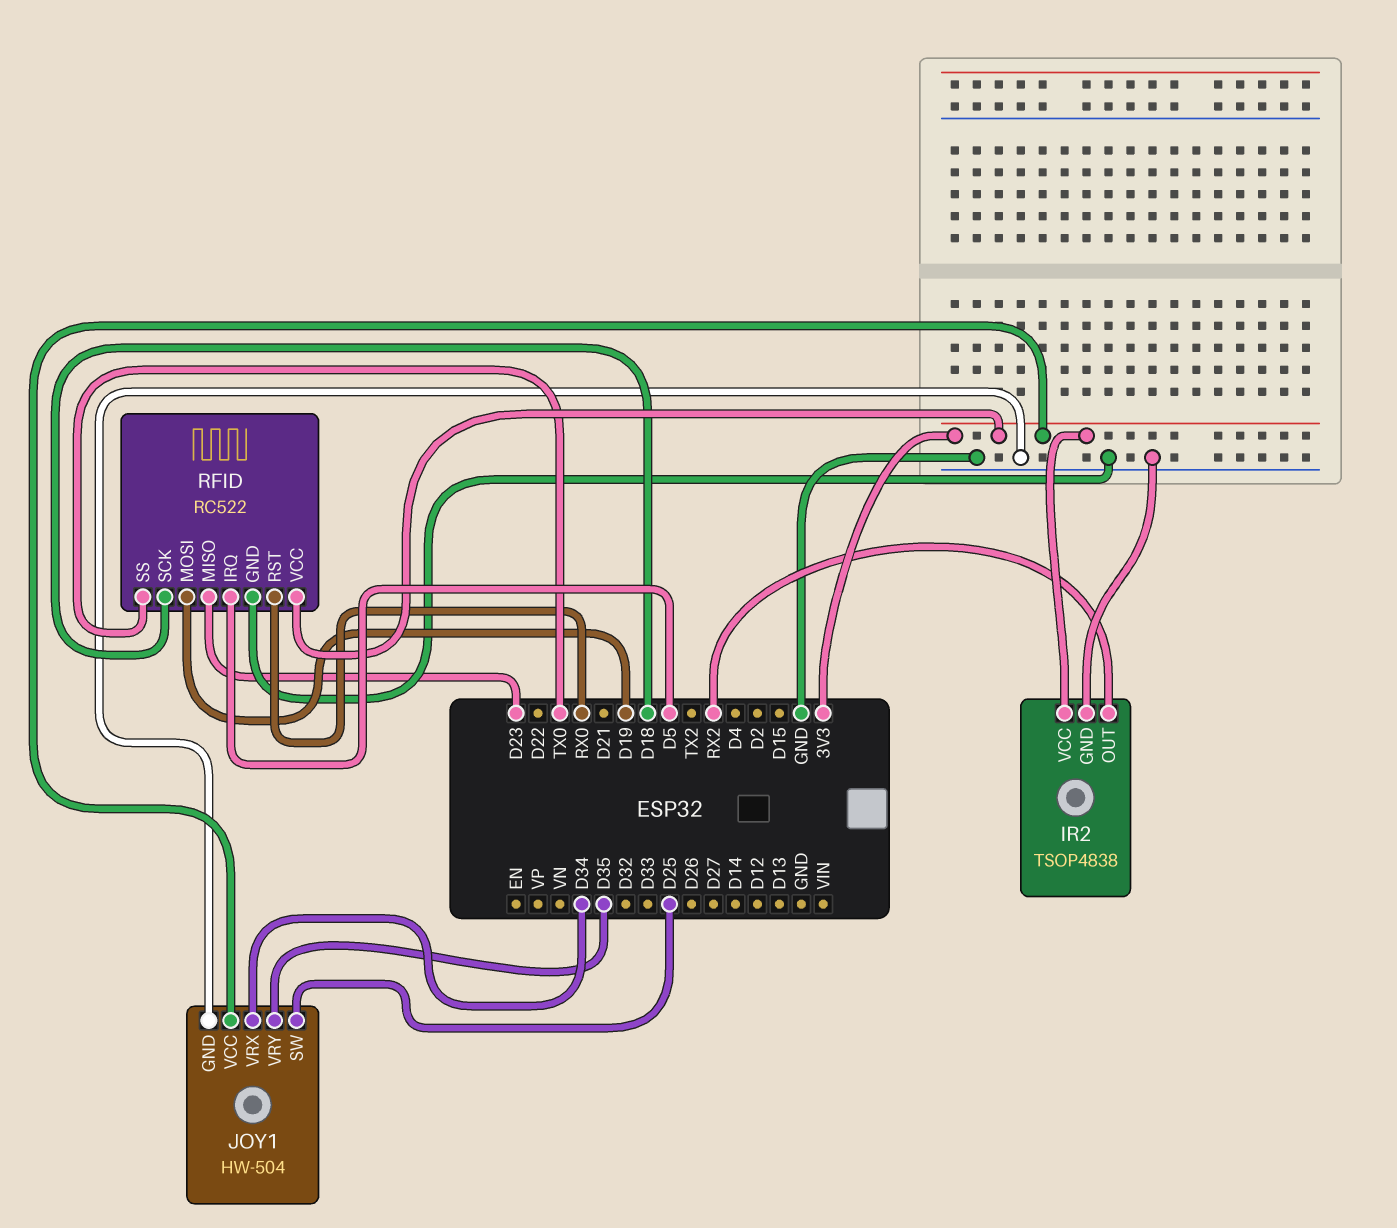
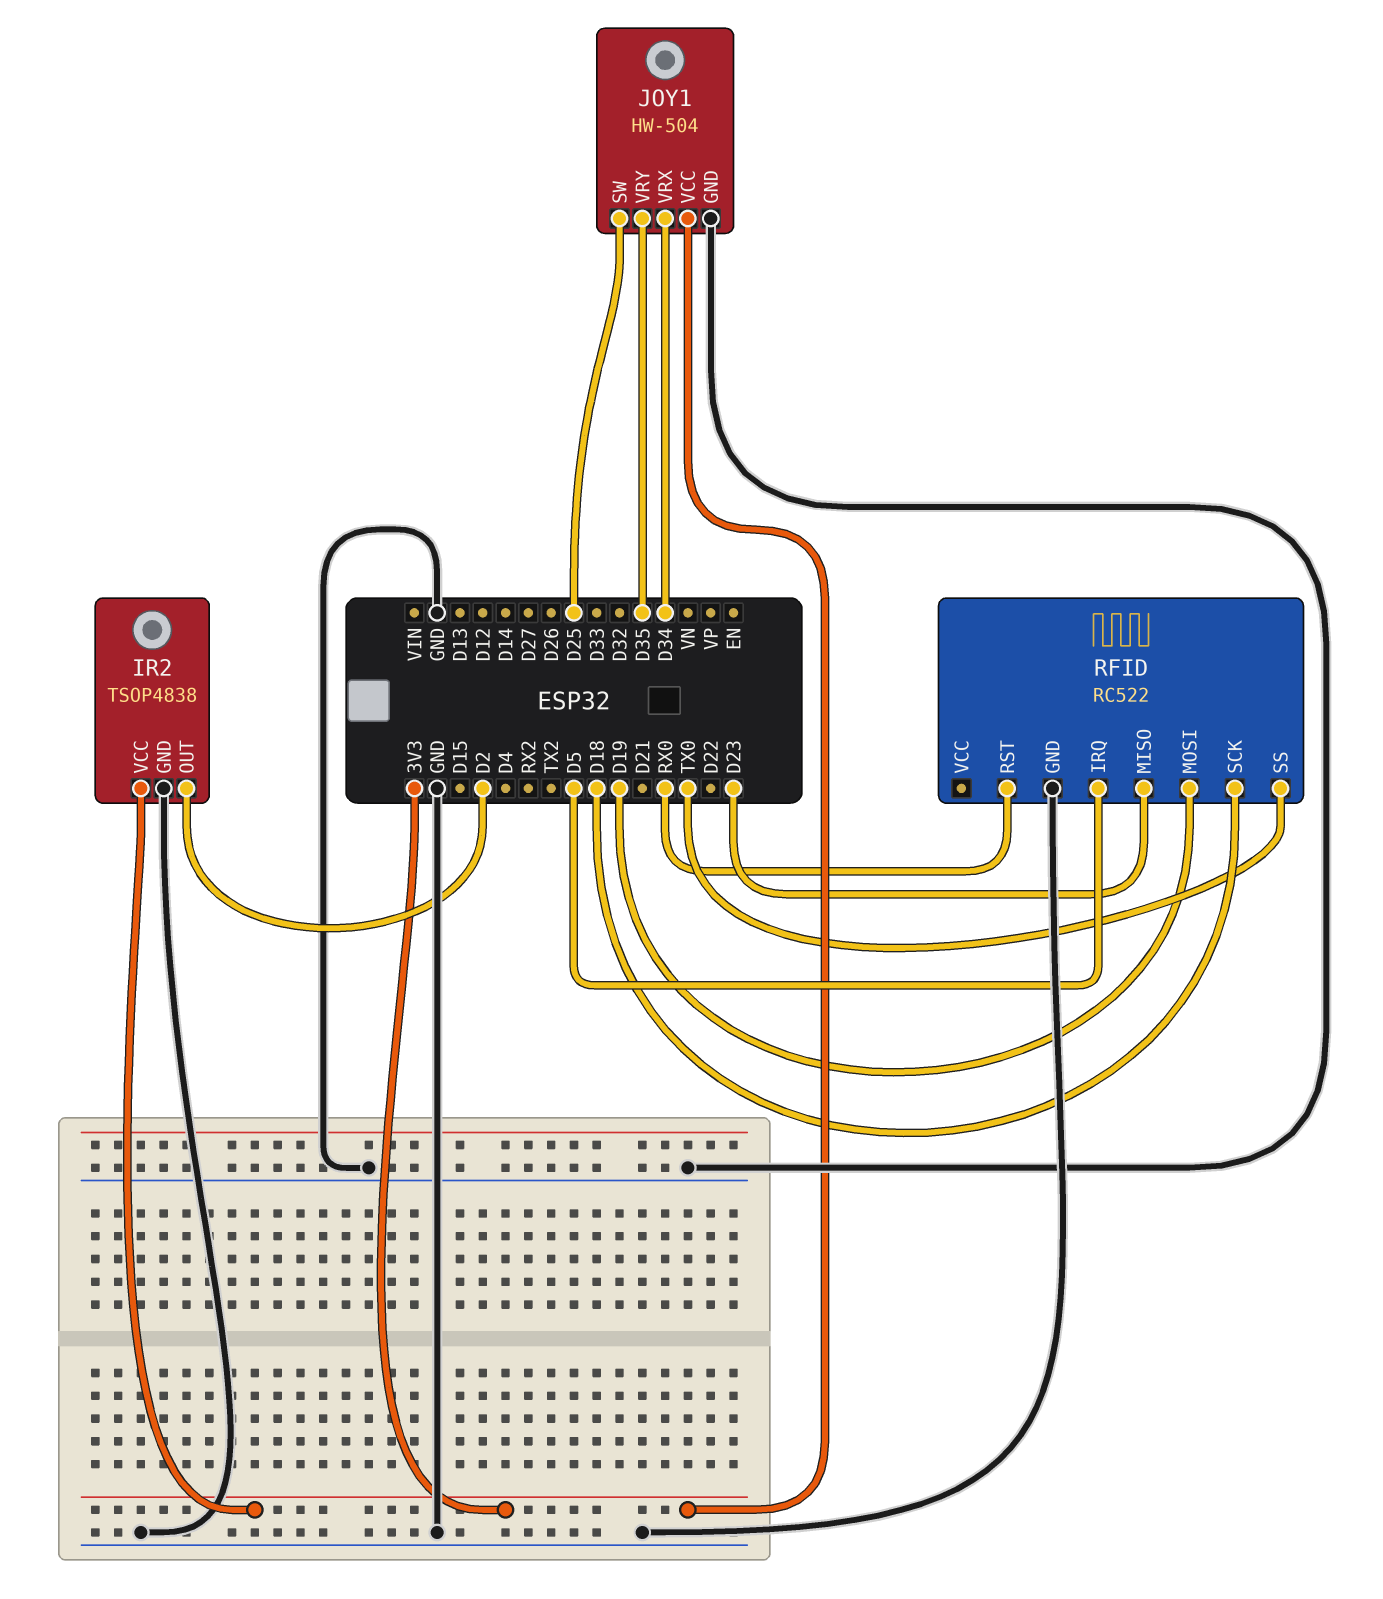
IR2 pin OUT: RX2 -> D2
RFID pin VCC: 3V3 -> none

